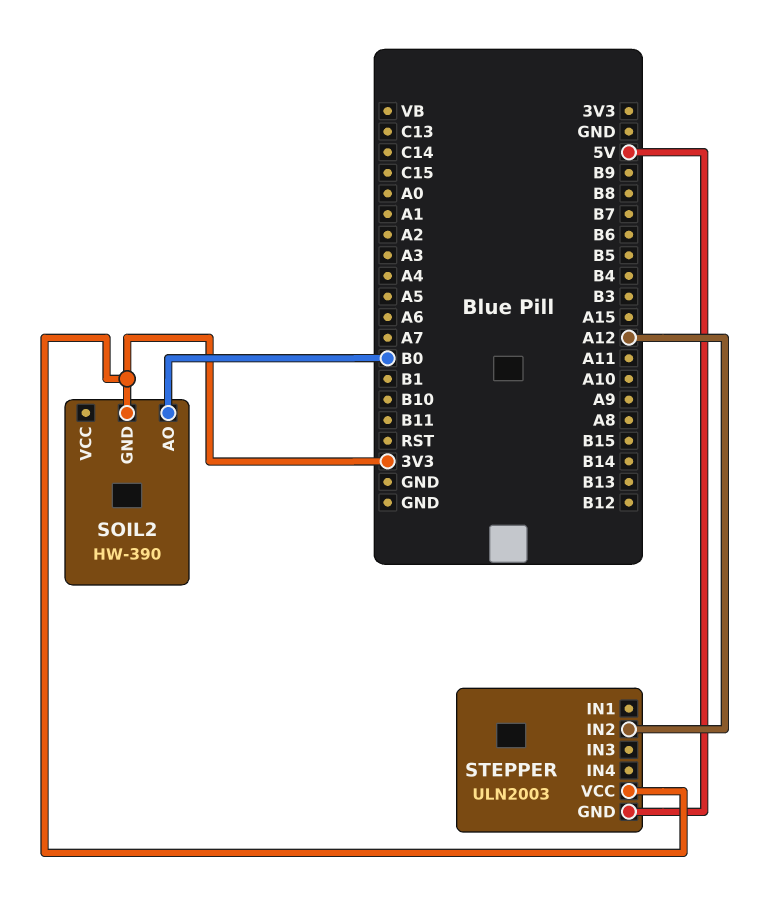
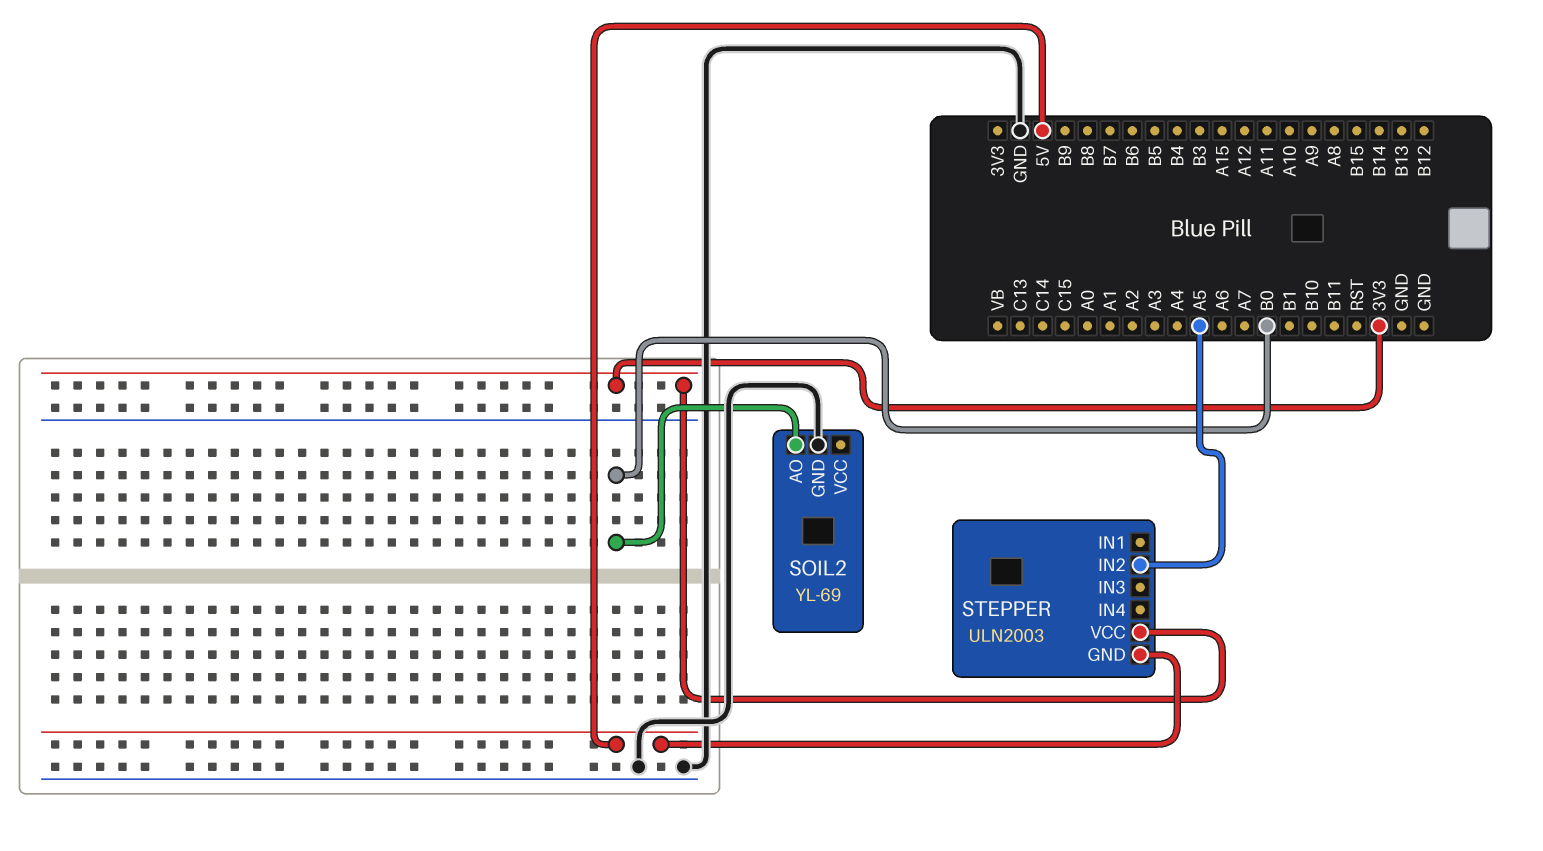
SOIL2: HW-390 -> YL-69
SOIL2 pin GND: 3V3 -> GND
STEPPER pin IN2: A12 -> A5

